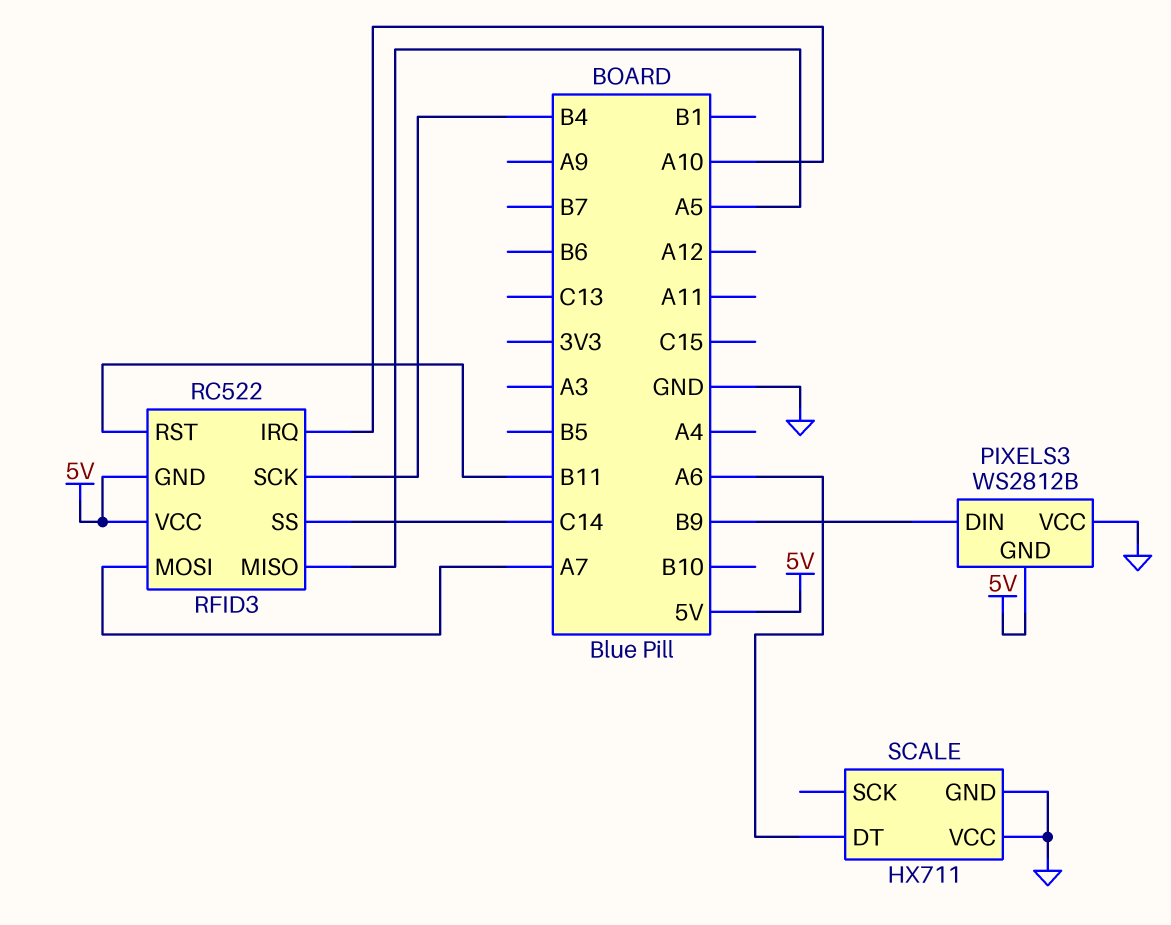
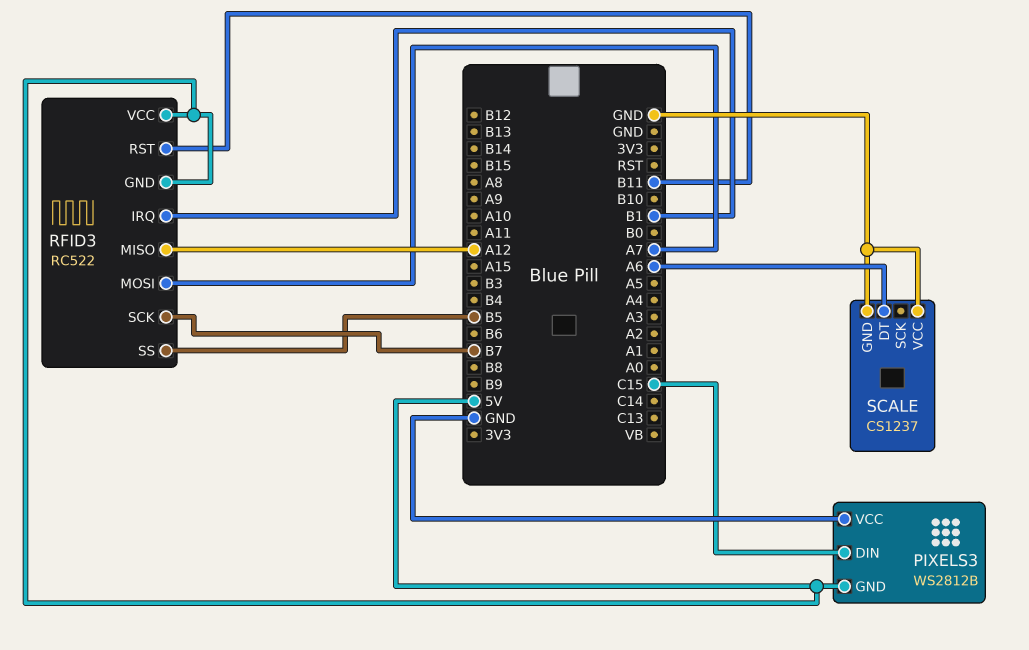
PIXELS3 pin DIN: B9 -> C15
RFID3 pin IRQ: A10 -> B1
RFID3 pin MISO: A5 -> A12
RFID3 pin SCK: B4 -> B7
RFID3 pin SS: C14 -> B5
SCALE: HX711 -> CS1237

